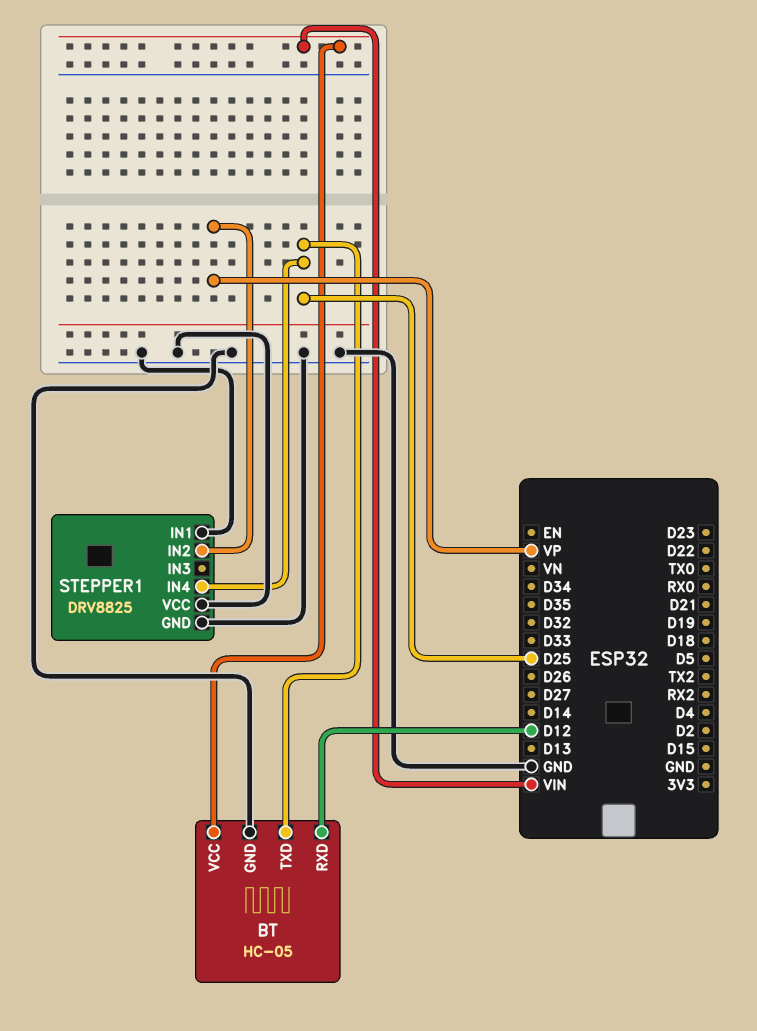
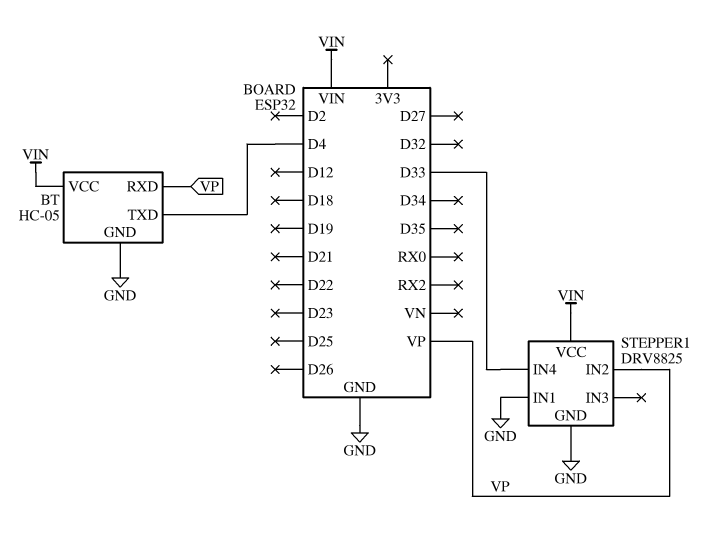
BT pin RXD: D12 -> VP
BT pin TXD: D25 -> D4
STEPPER1 pin IN4: D25 -> D33
STEPPER1 pin VCC: GND -> VIN

